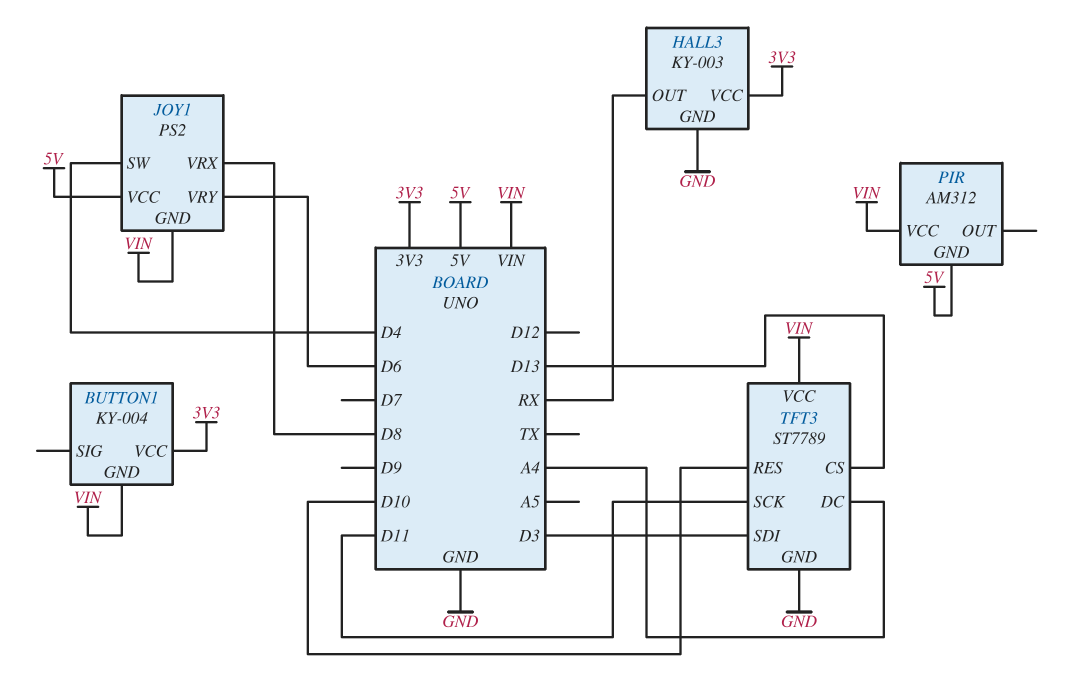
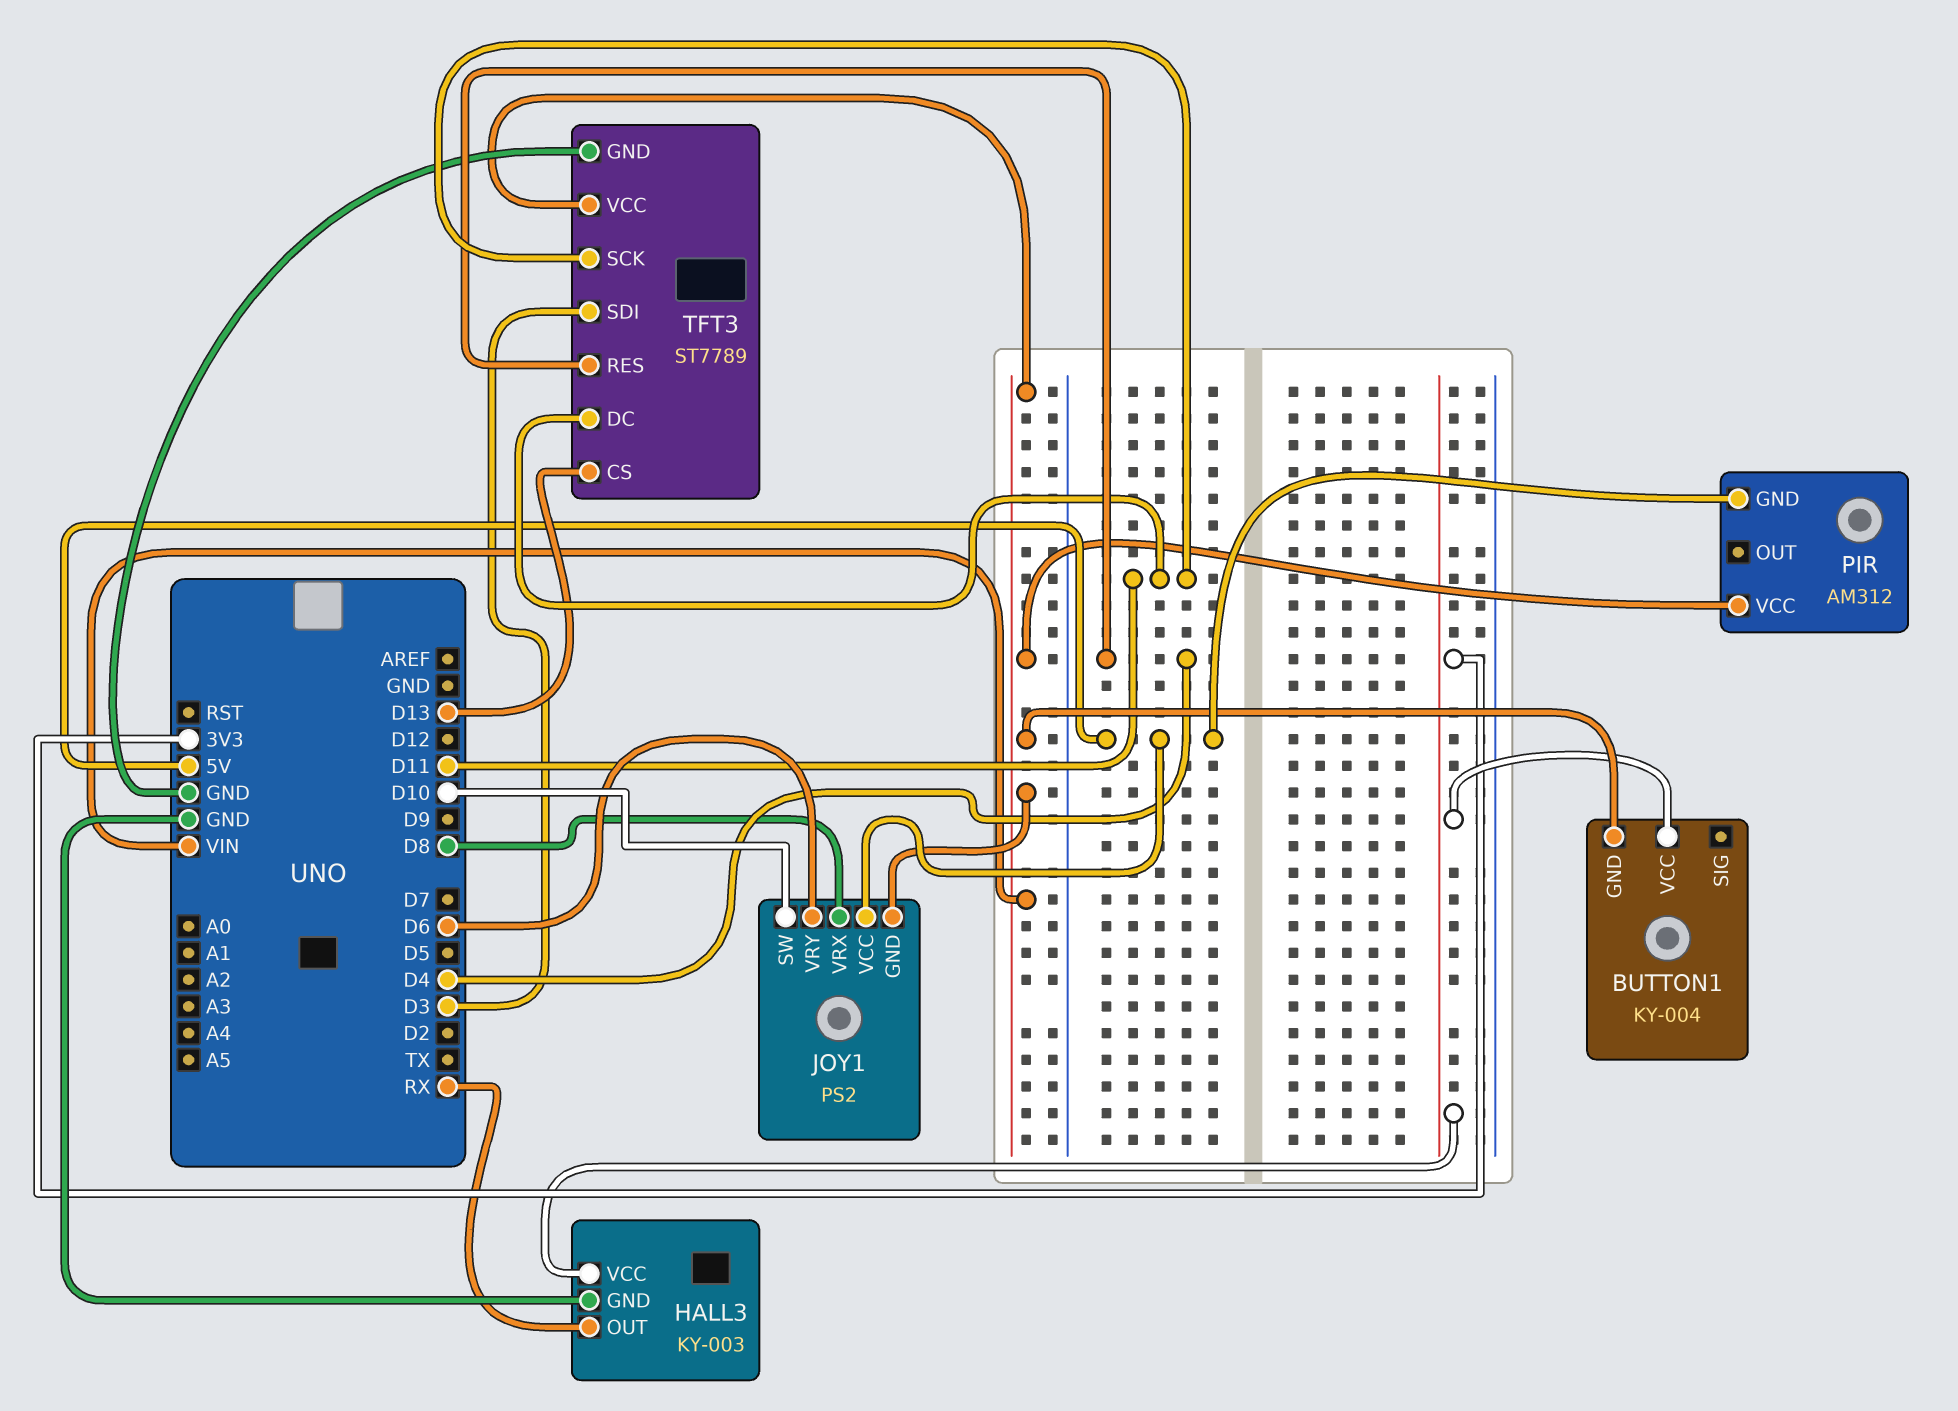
JOY1 pin SW: D4 -> D10
TFT3 pin DC: A4 -> D11
TFT3 pin RES: D10 -> D4

